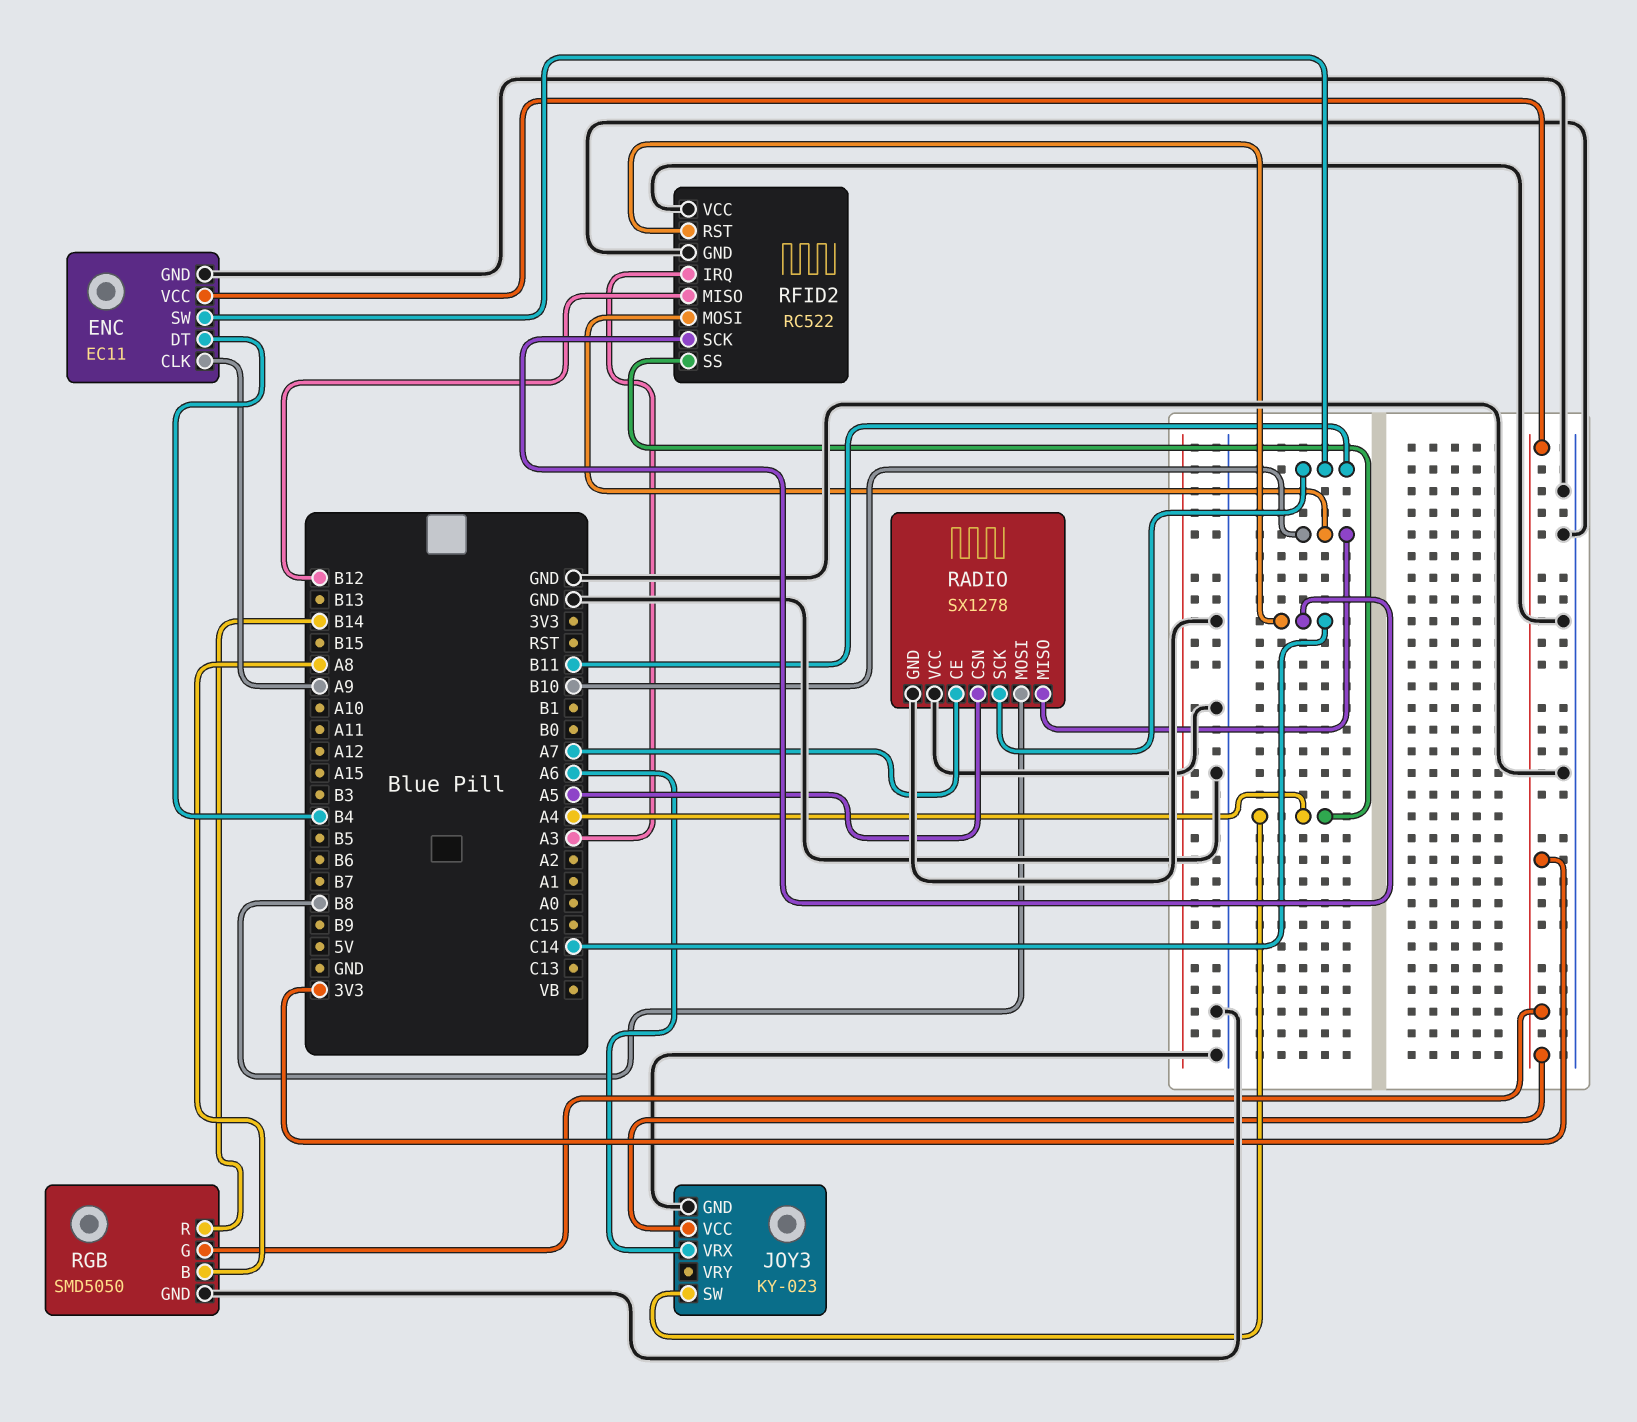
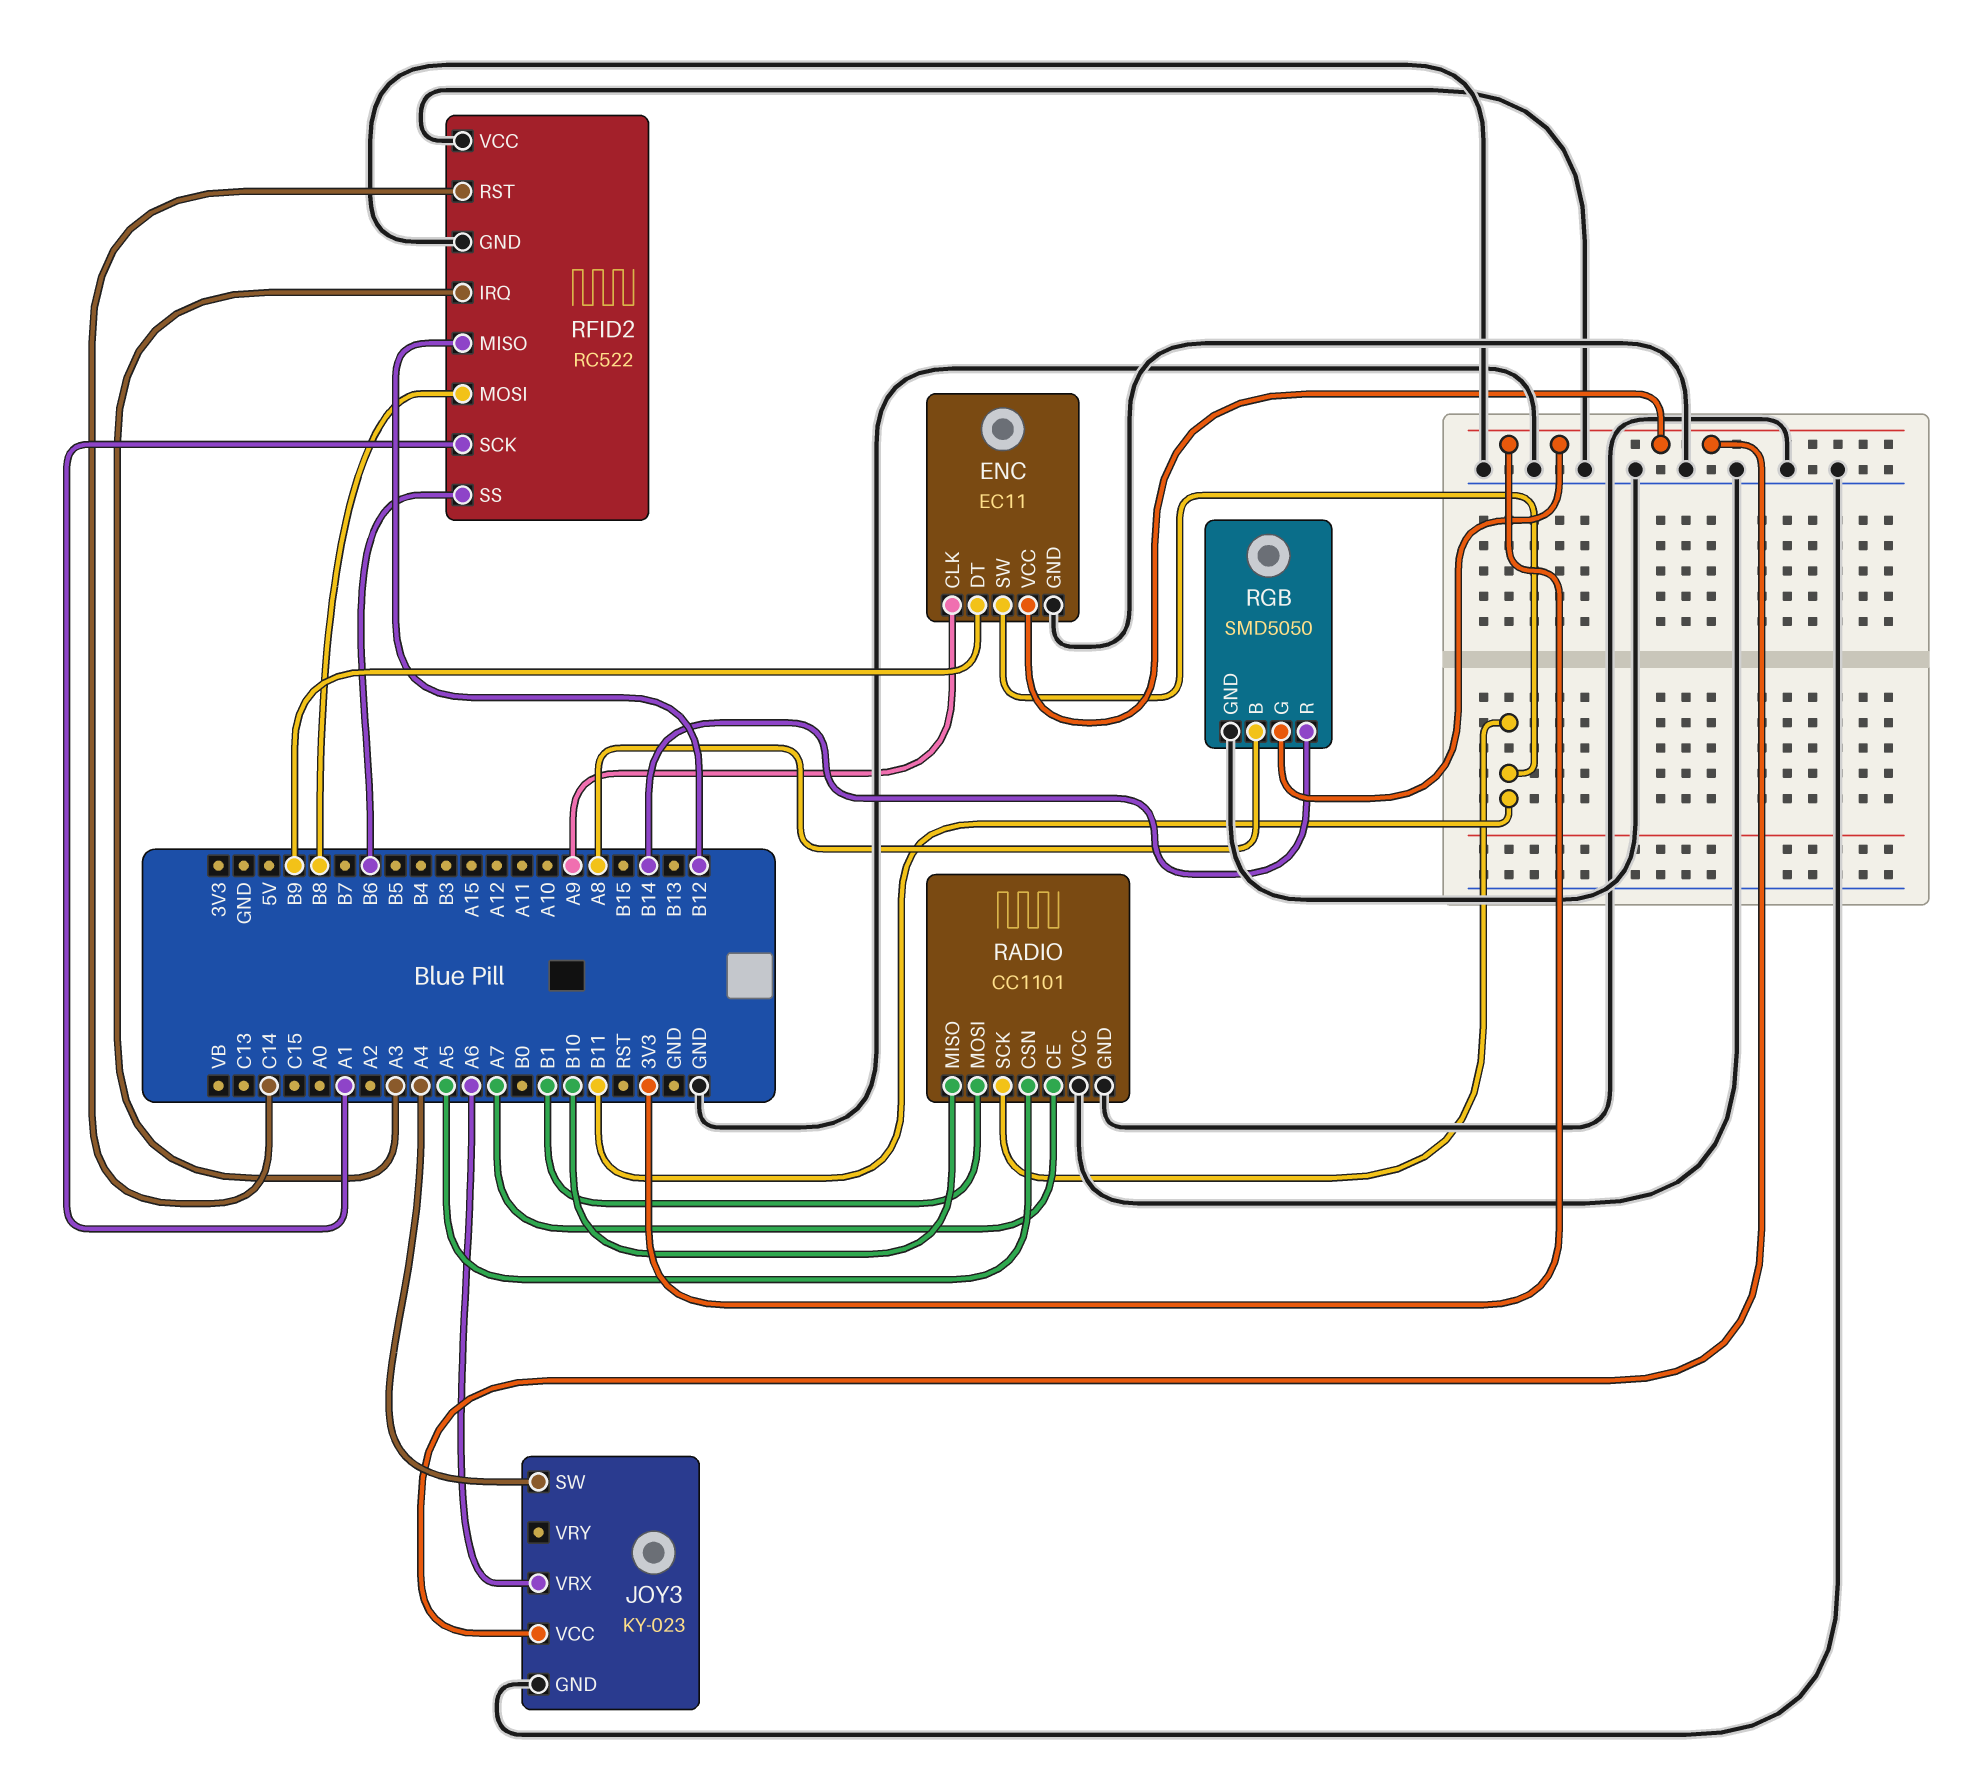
ENC pin DT: B4 -> B9
RADIO: SX1278 -> CC1101
RADIO pin MOSI: B8 -> B1
RFID2 pin MOSI: B10 -> B8
RFID2 pin SCK: C14 -> A1
RFID2 pin SS: A4 -> B6

